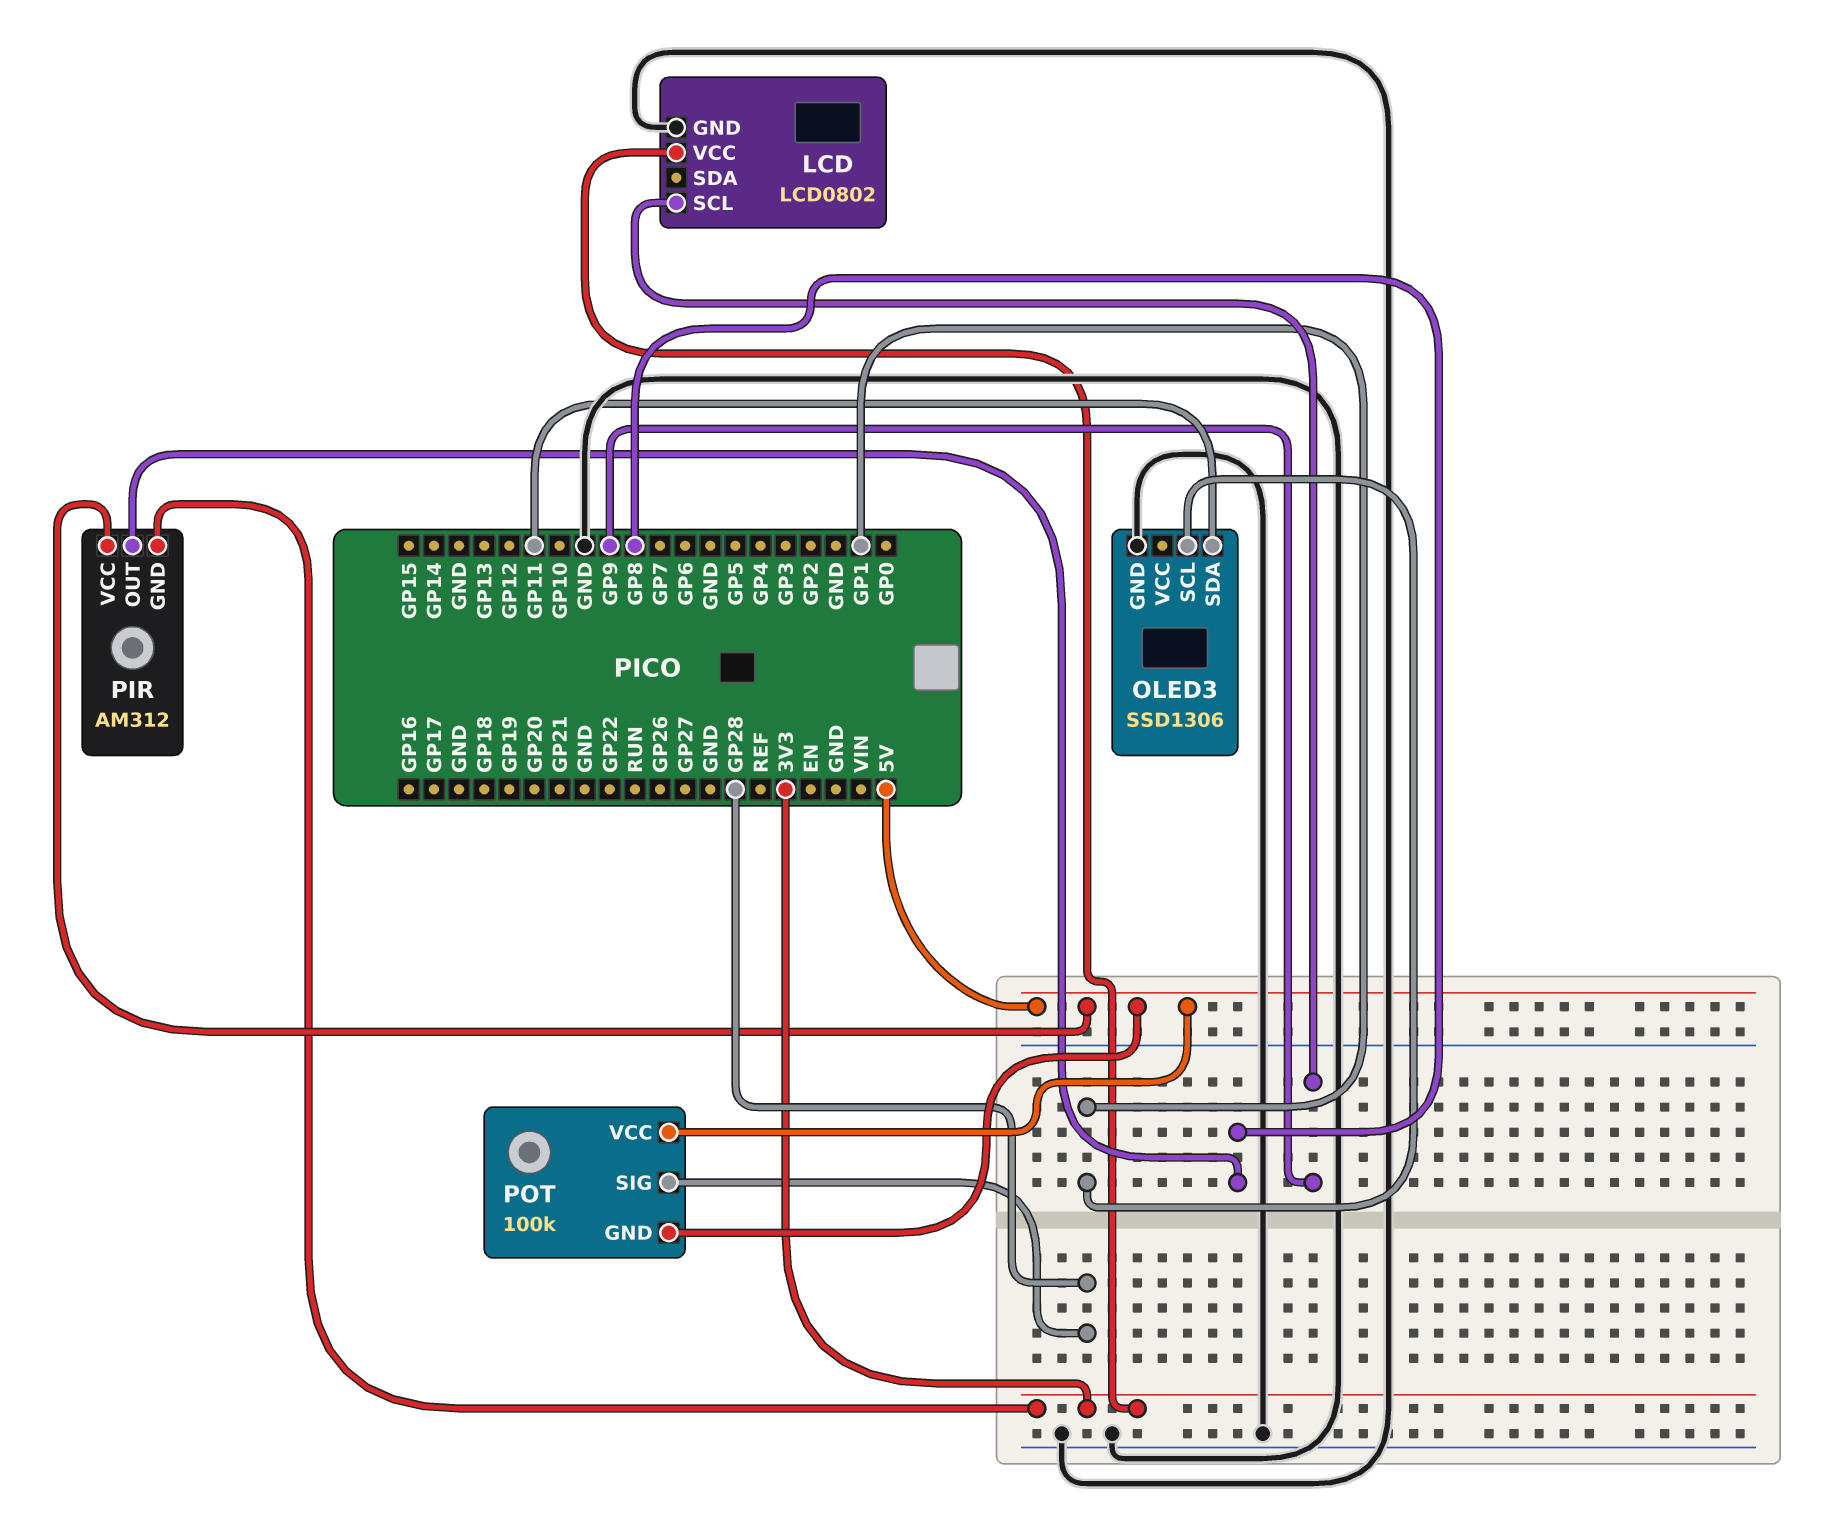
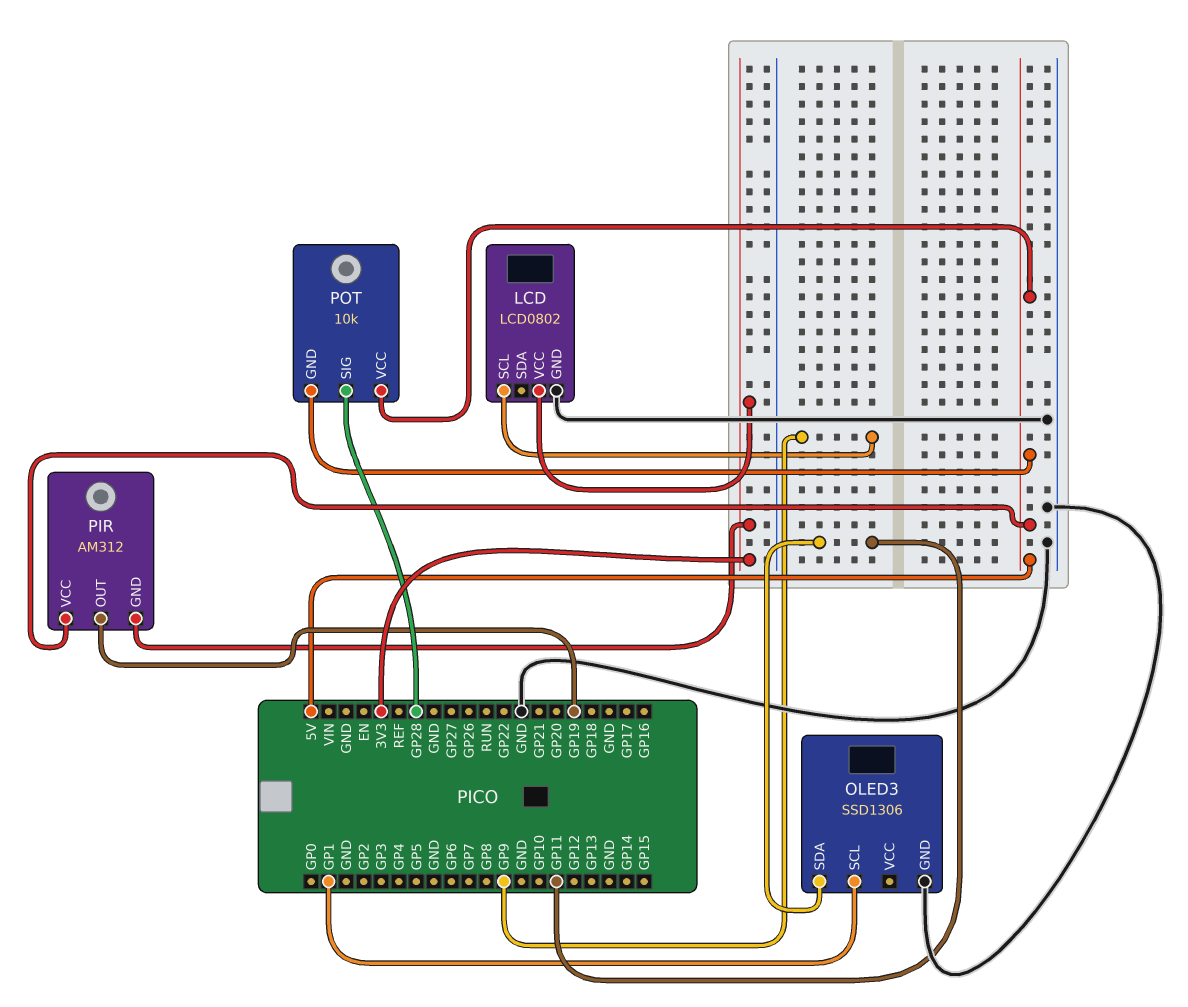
PIR pin OUT: GP8 -> GP19
POT: 100k -> 10k

